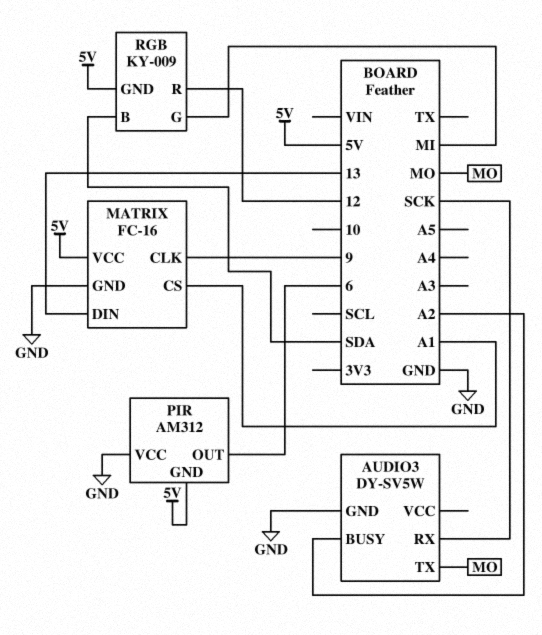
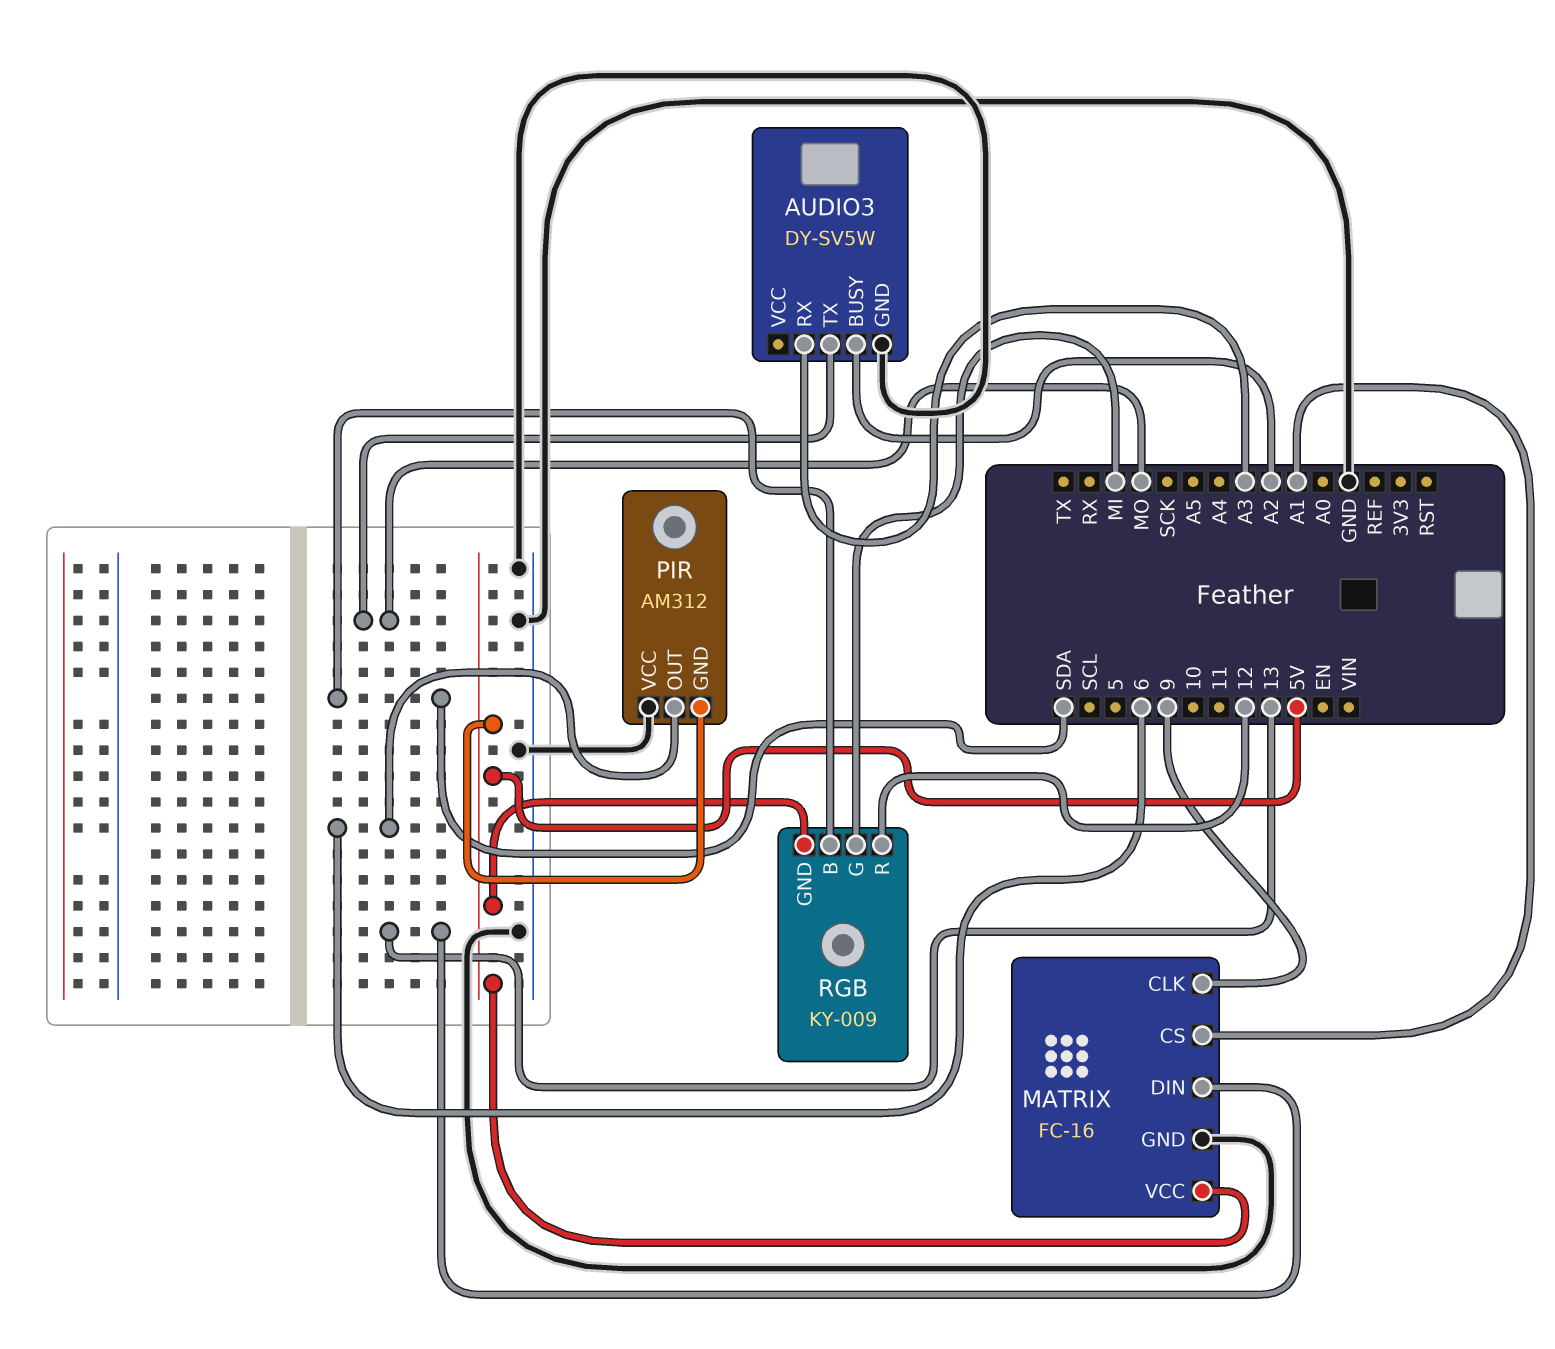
AUDIO3 pin RX: SCK -> A3

